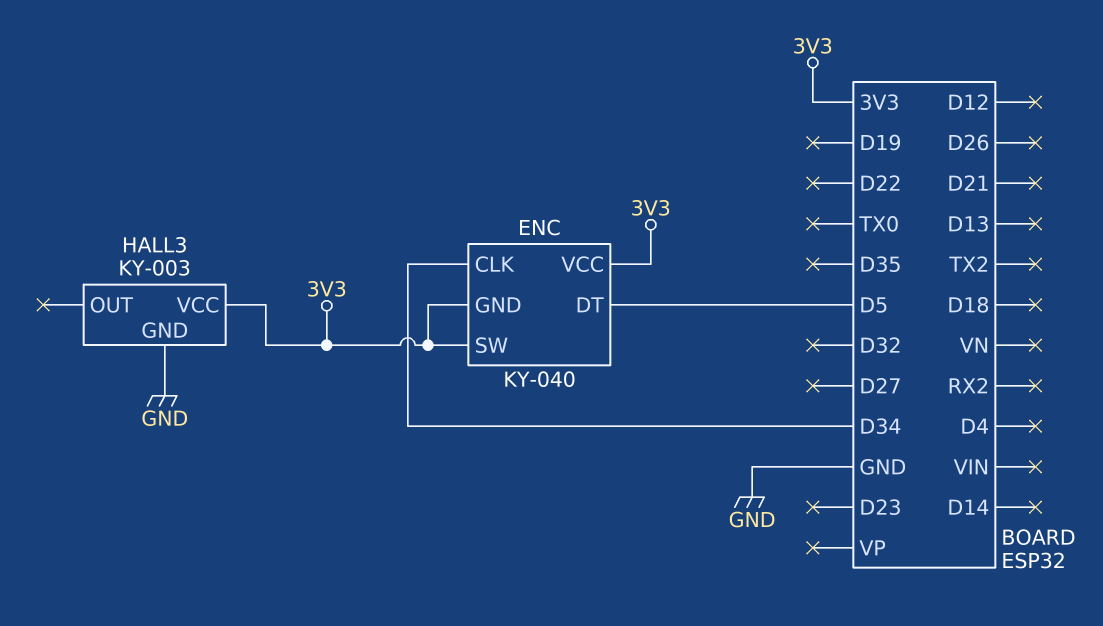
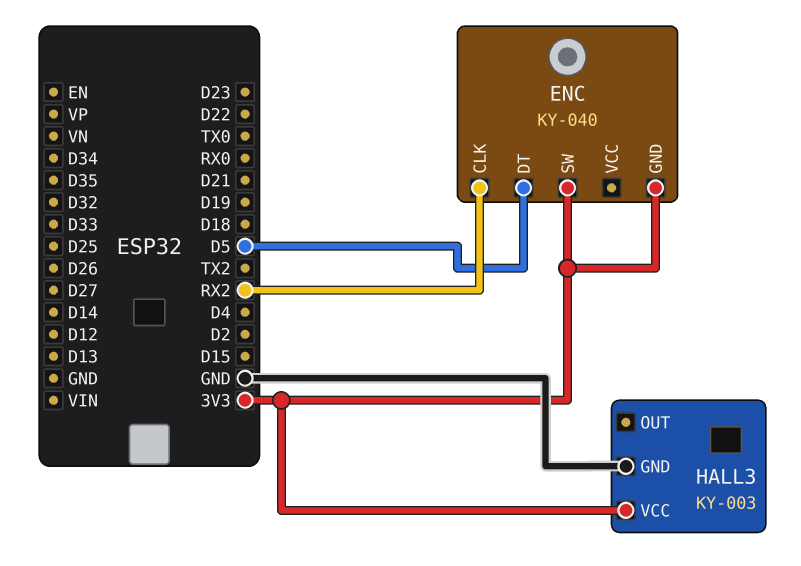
ENC pin CLK: D34 -> RX2
ENC pin VCC: 3V3 -> none

